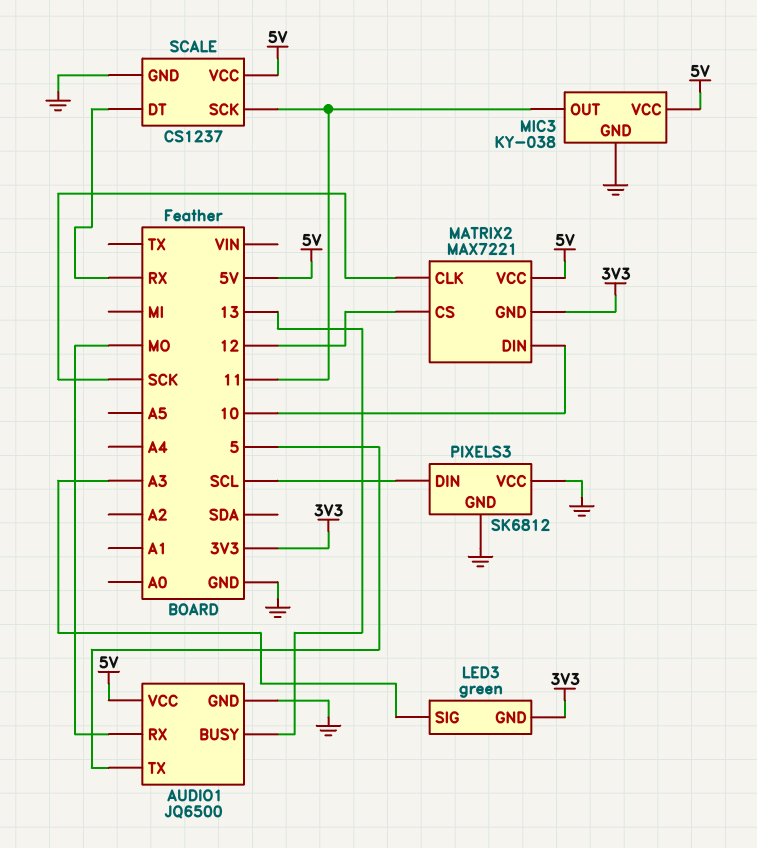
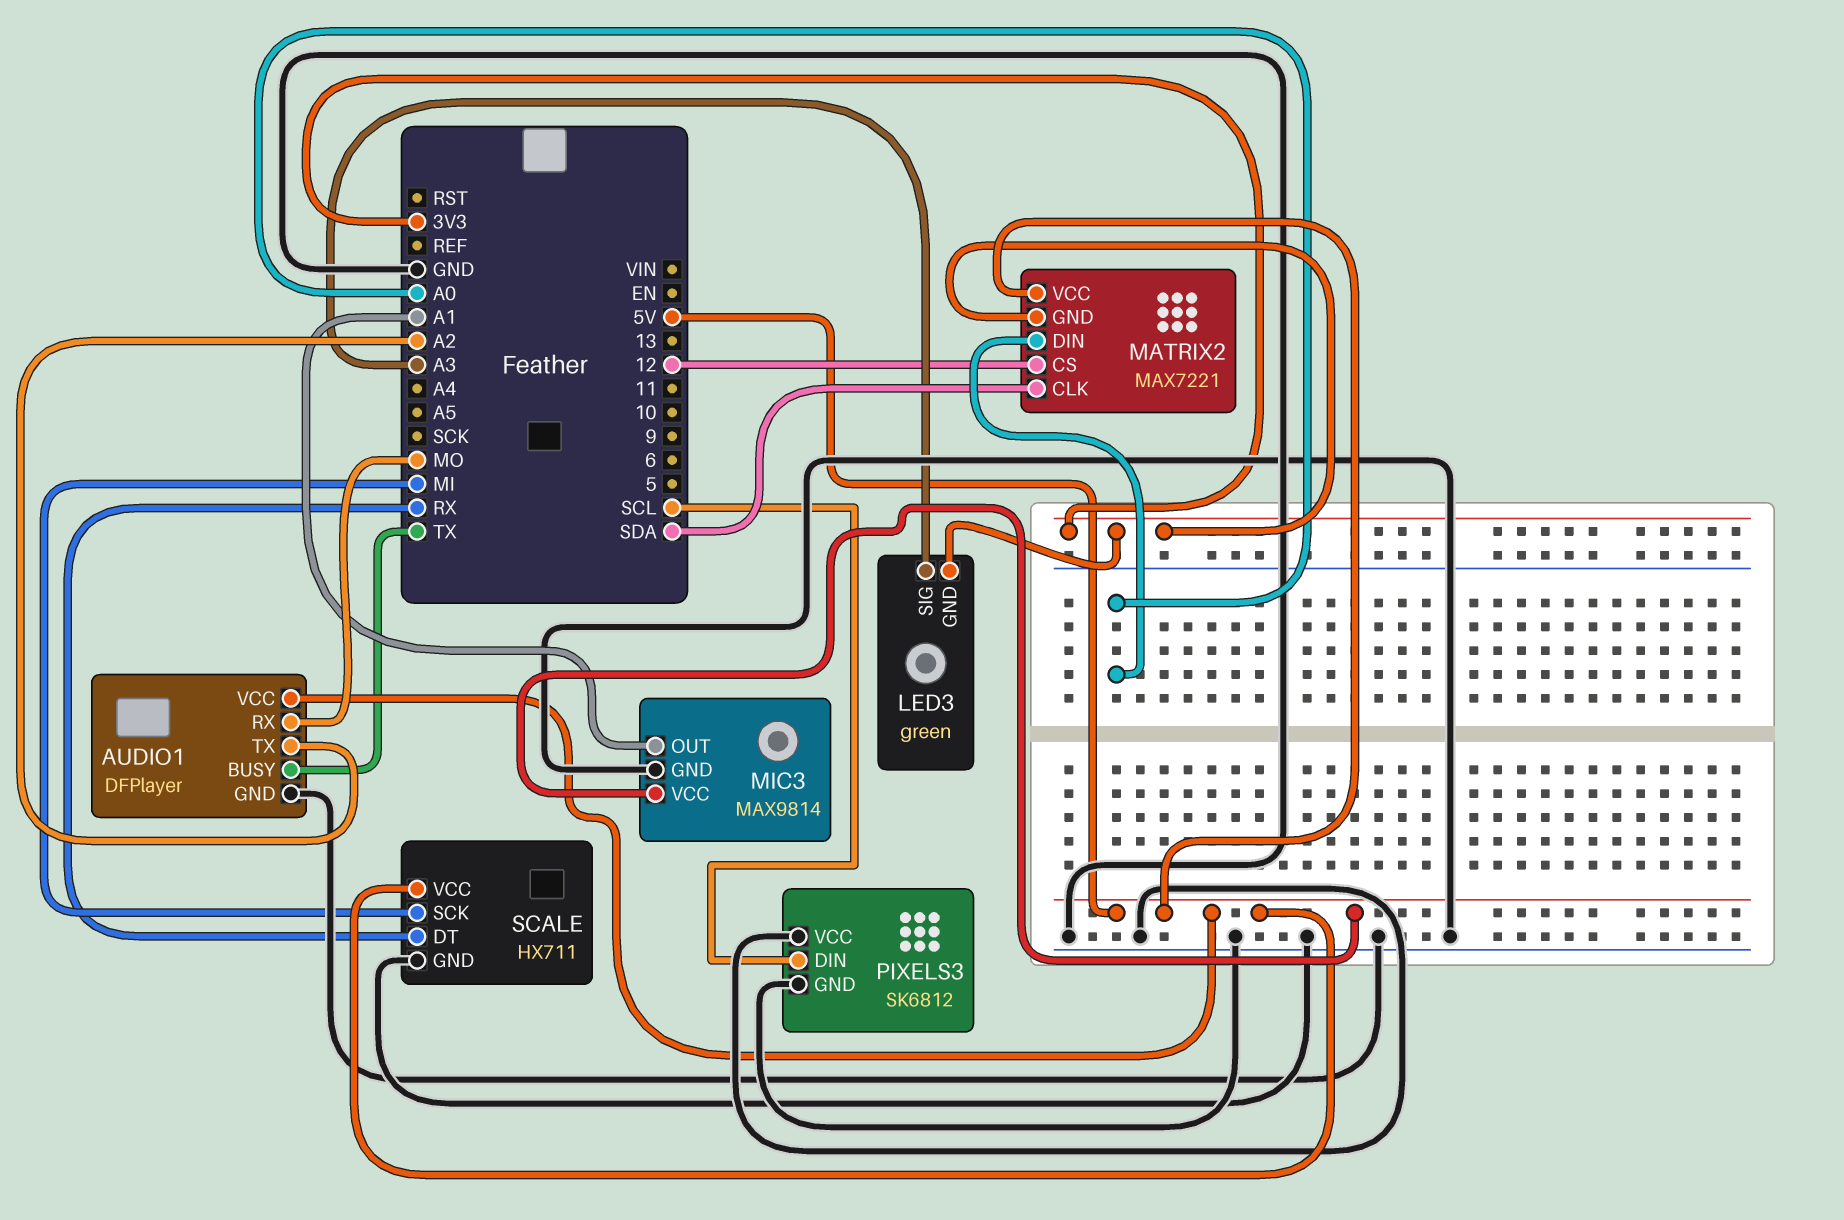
AUDIO1: JQ6500 -> DFPlayer
AUDIO1 pin BUSY: 13 -> TX
AUDIO1 pin TX: 5 -> A2
MATRIX2 pin CLK: SCK -> SDA
MATRIX2 pin DIN: 10 -> A0
MIC3: KY-038 -> MAX9814
MIC3 pin OUT: 11 -> A1
SCALE: CS1237 -> HX711
SCALE pin SCK: 11 -> MI

